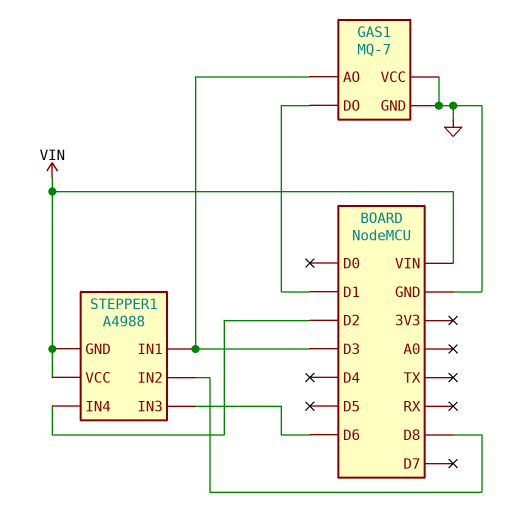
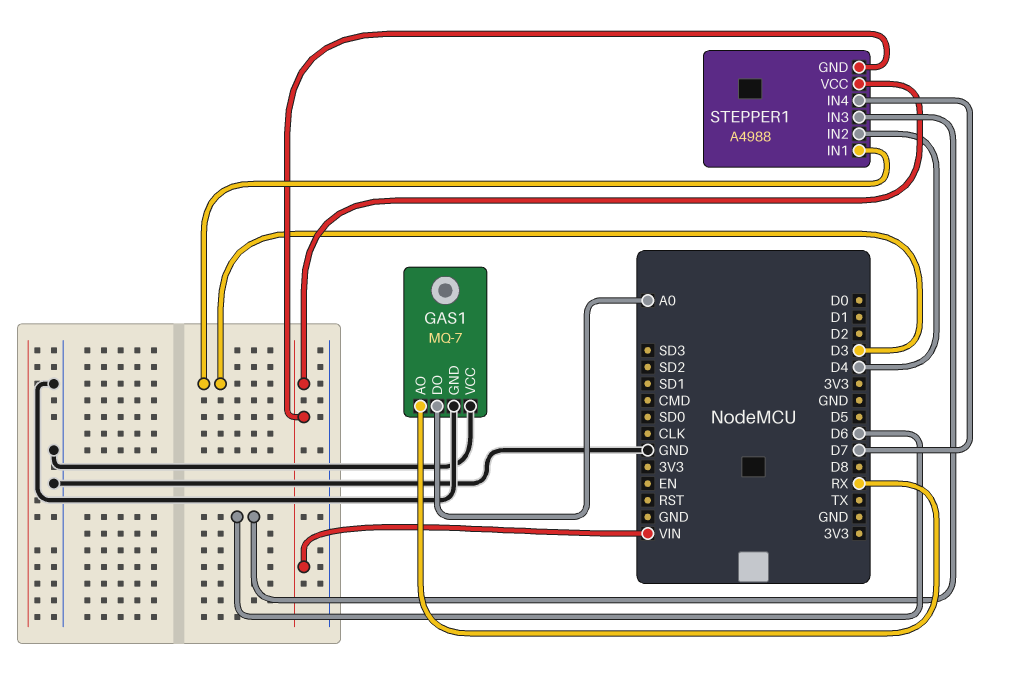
GAS1 pin AO: D3 -> RX
GAS1 pin DO: D1 -> A0
STEPPER1 pin IN2: D8 -> D4
STEPPER1 pin IN4: D2 -> D7

